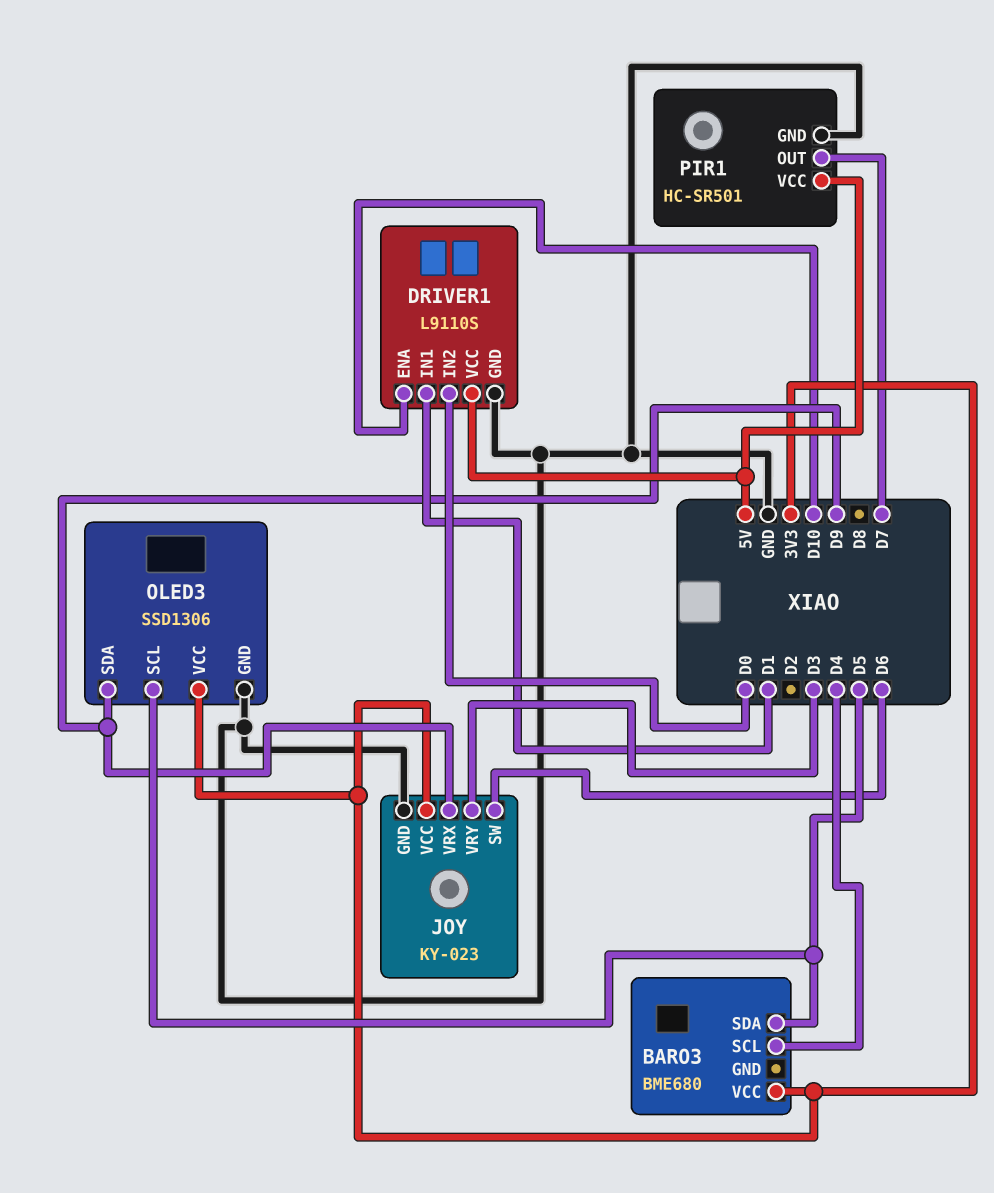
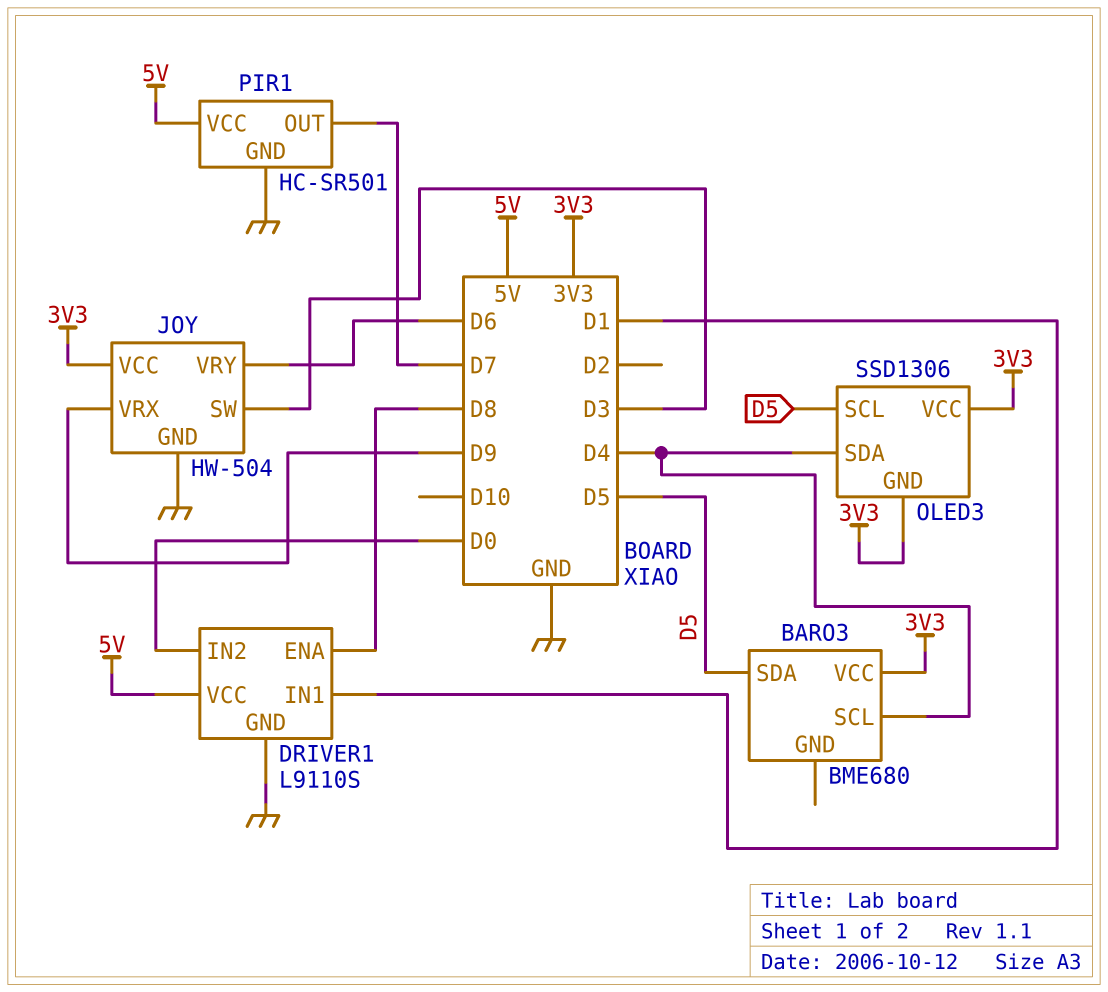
DRIVER1 pin ENA: D10 -> D8
JOY: KY-023 -> HW-504
JOY pin SW: D6 -> D3
JOY pin VRY: D3 -> D6
OLED3 pin GND: GND -> 3V3
OLED3 pin SDA: D9 -> D4

